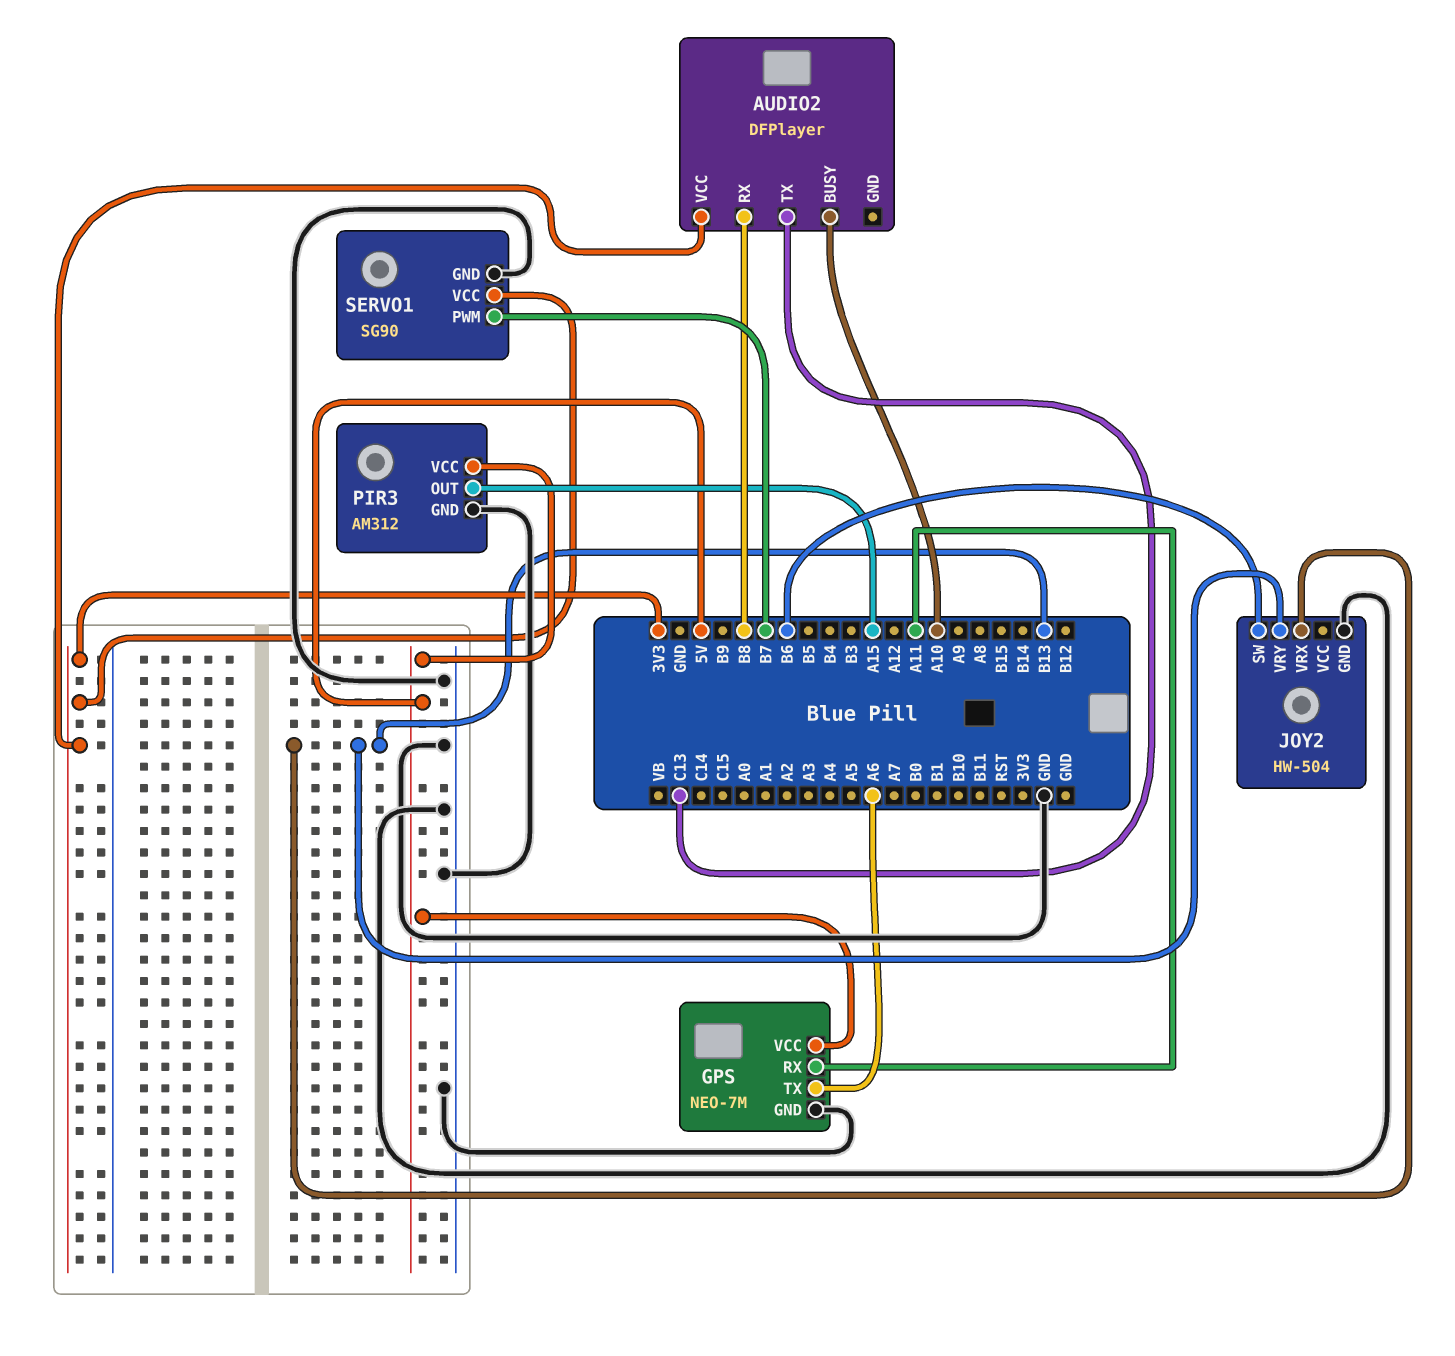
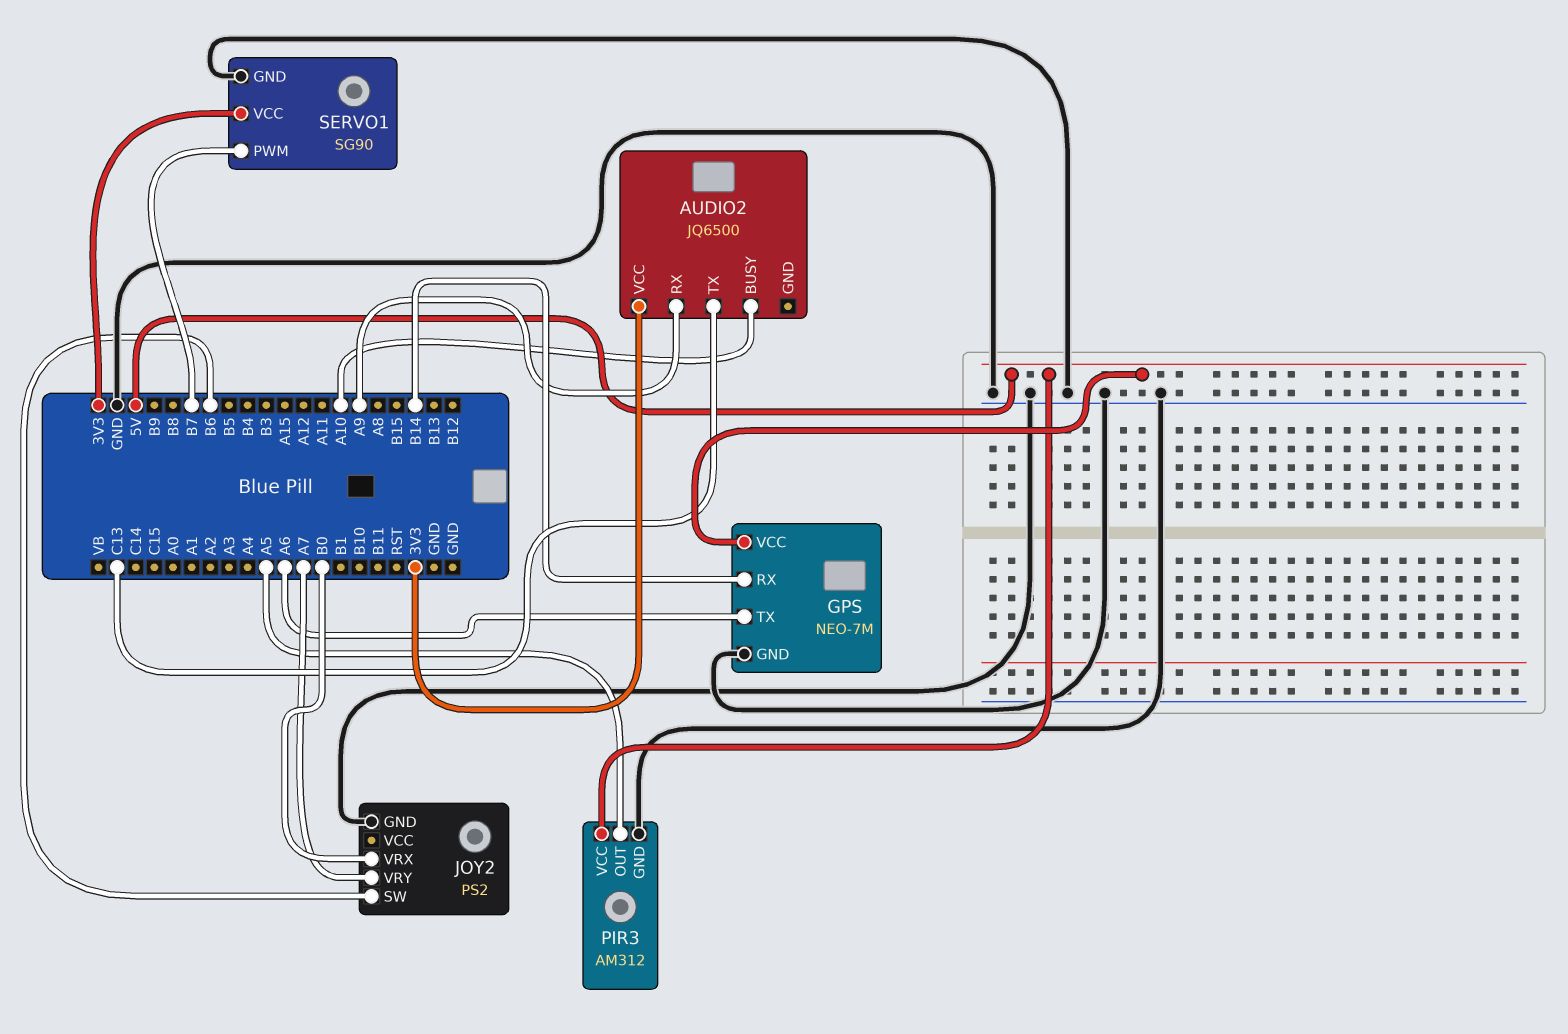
AUDIO2: DFPlayer -> JQ6500
AUDIO2 pin RX: B8 -> A9
GPS pin RX: A11 -> B14
JOY2: HW-504 -> PS2
JOY2 pin VRX: B13 -> B0
JOY2 pin VRY: B13 -> A7
PIR3 pin OUT: A15 -> A5

